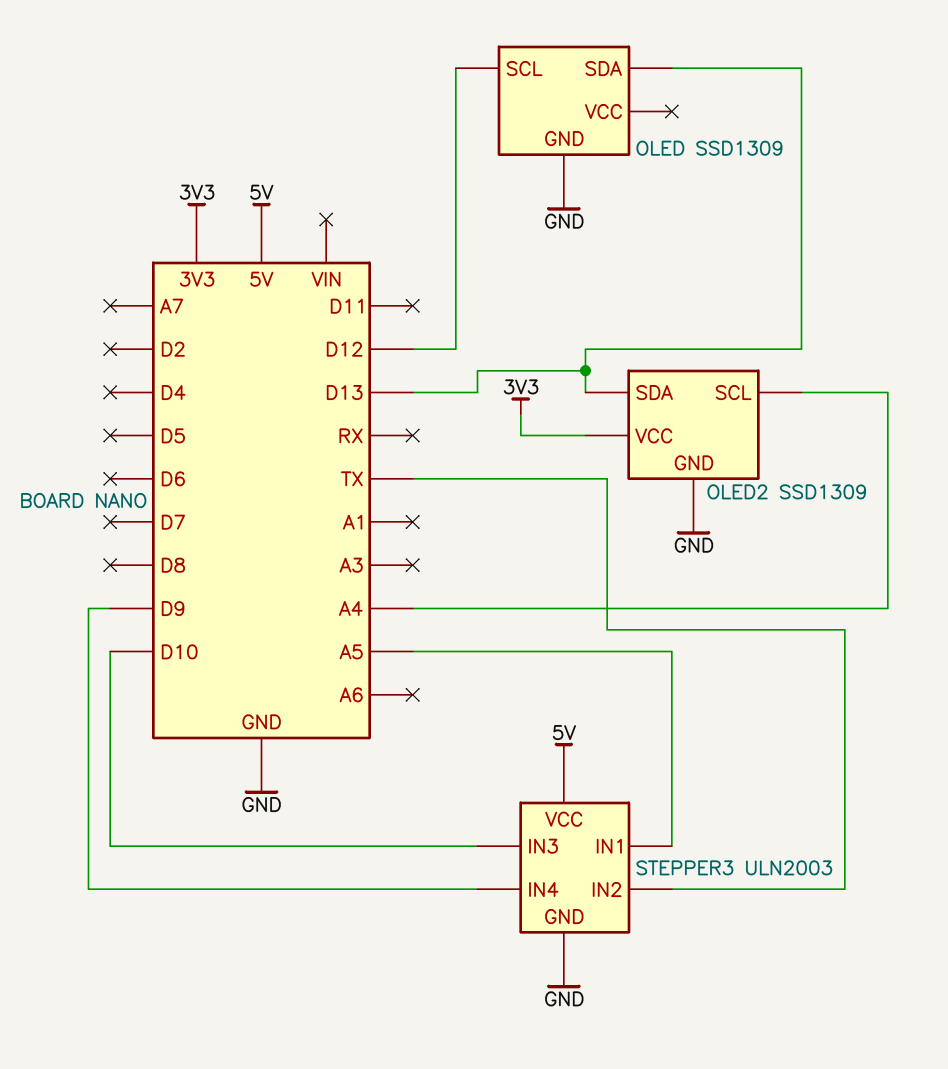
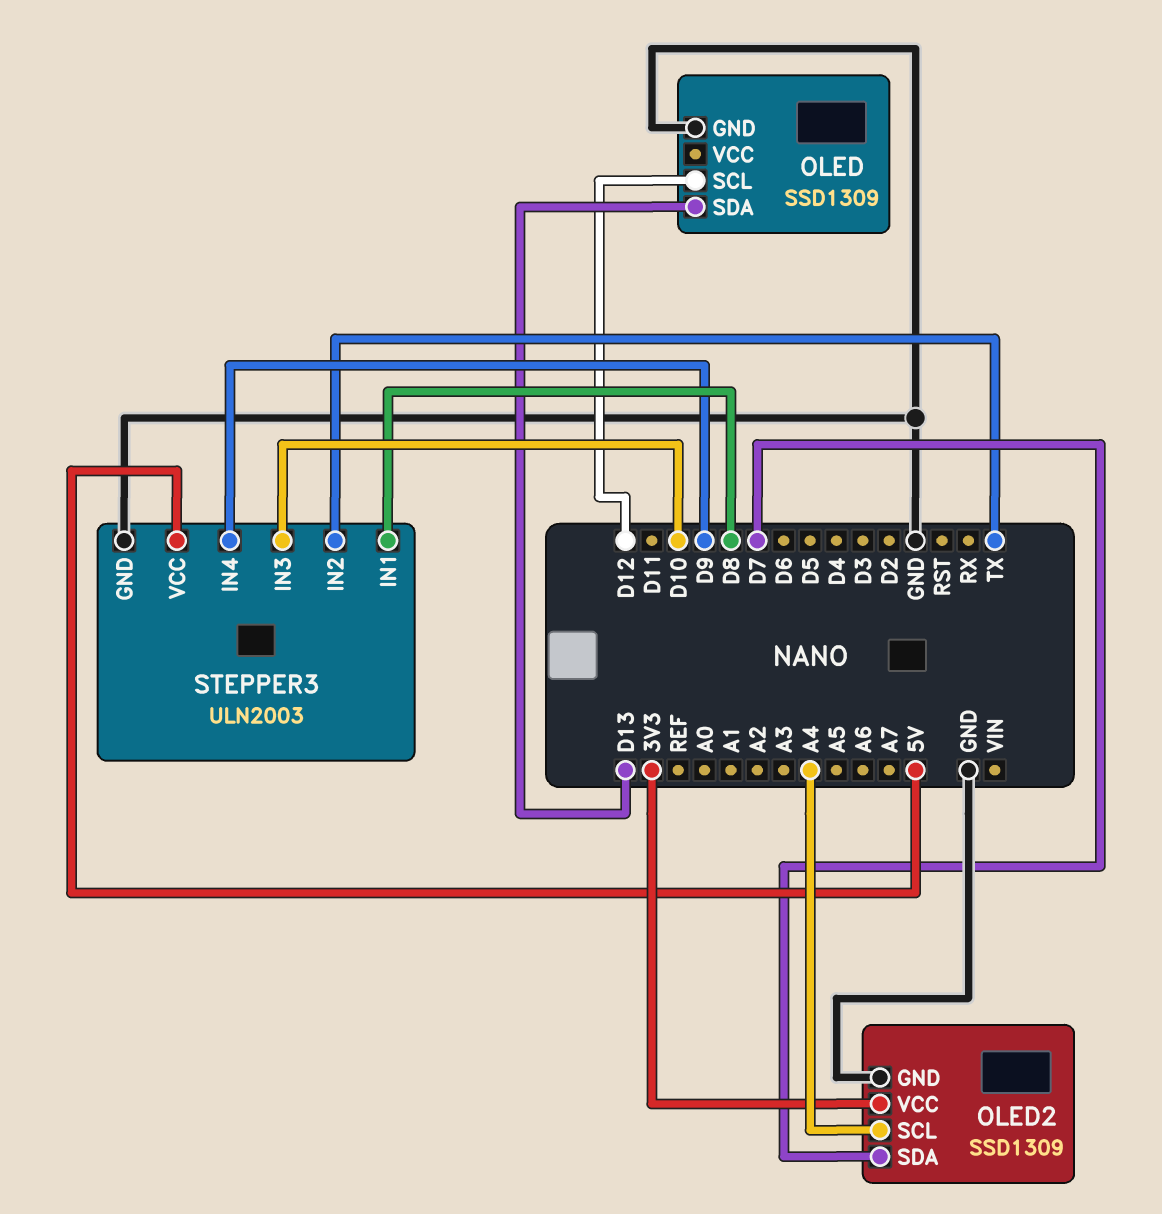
OLED2 pin SDA: D13 -> D7
STEPPER3 pin IN1: A5 -> D8

